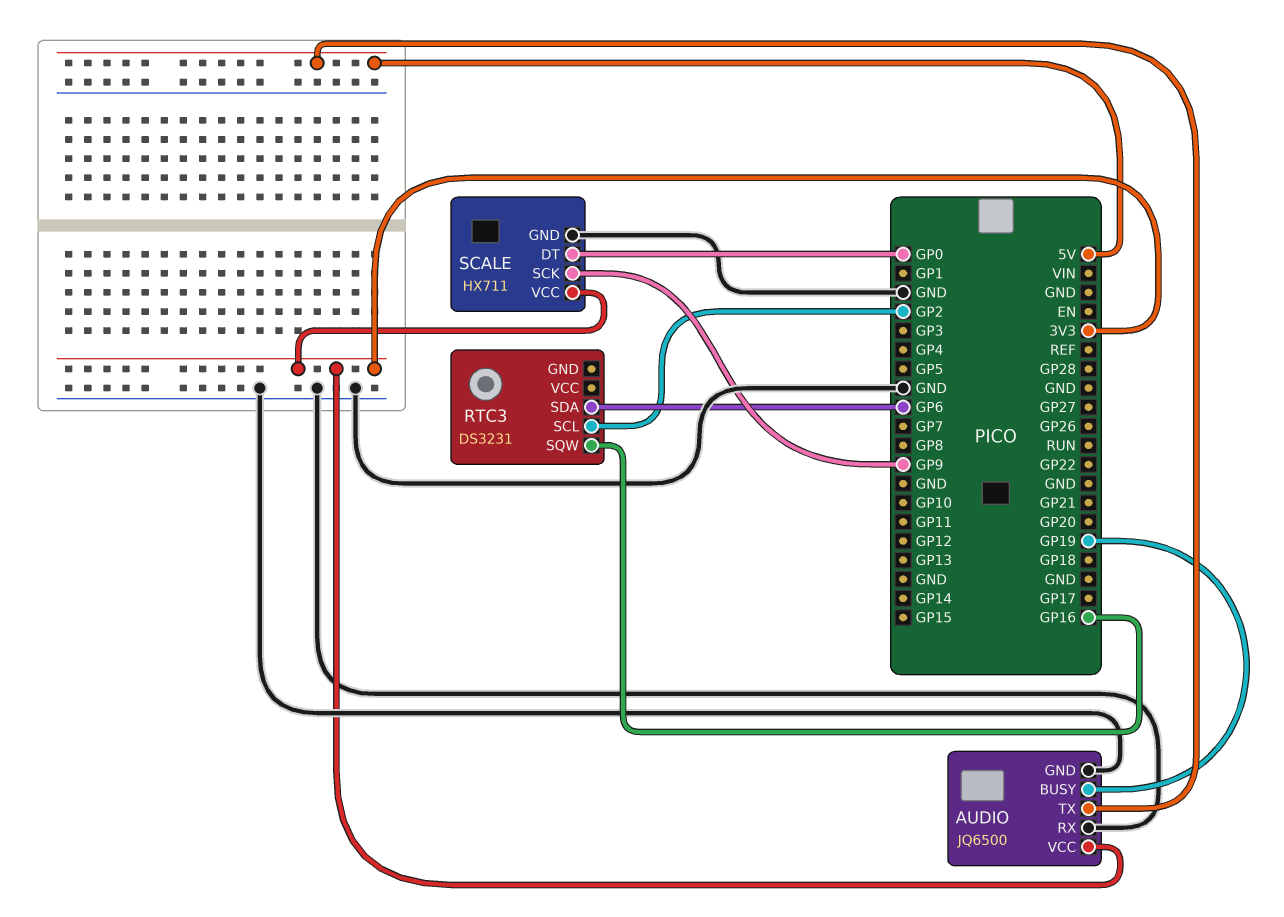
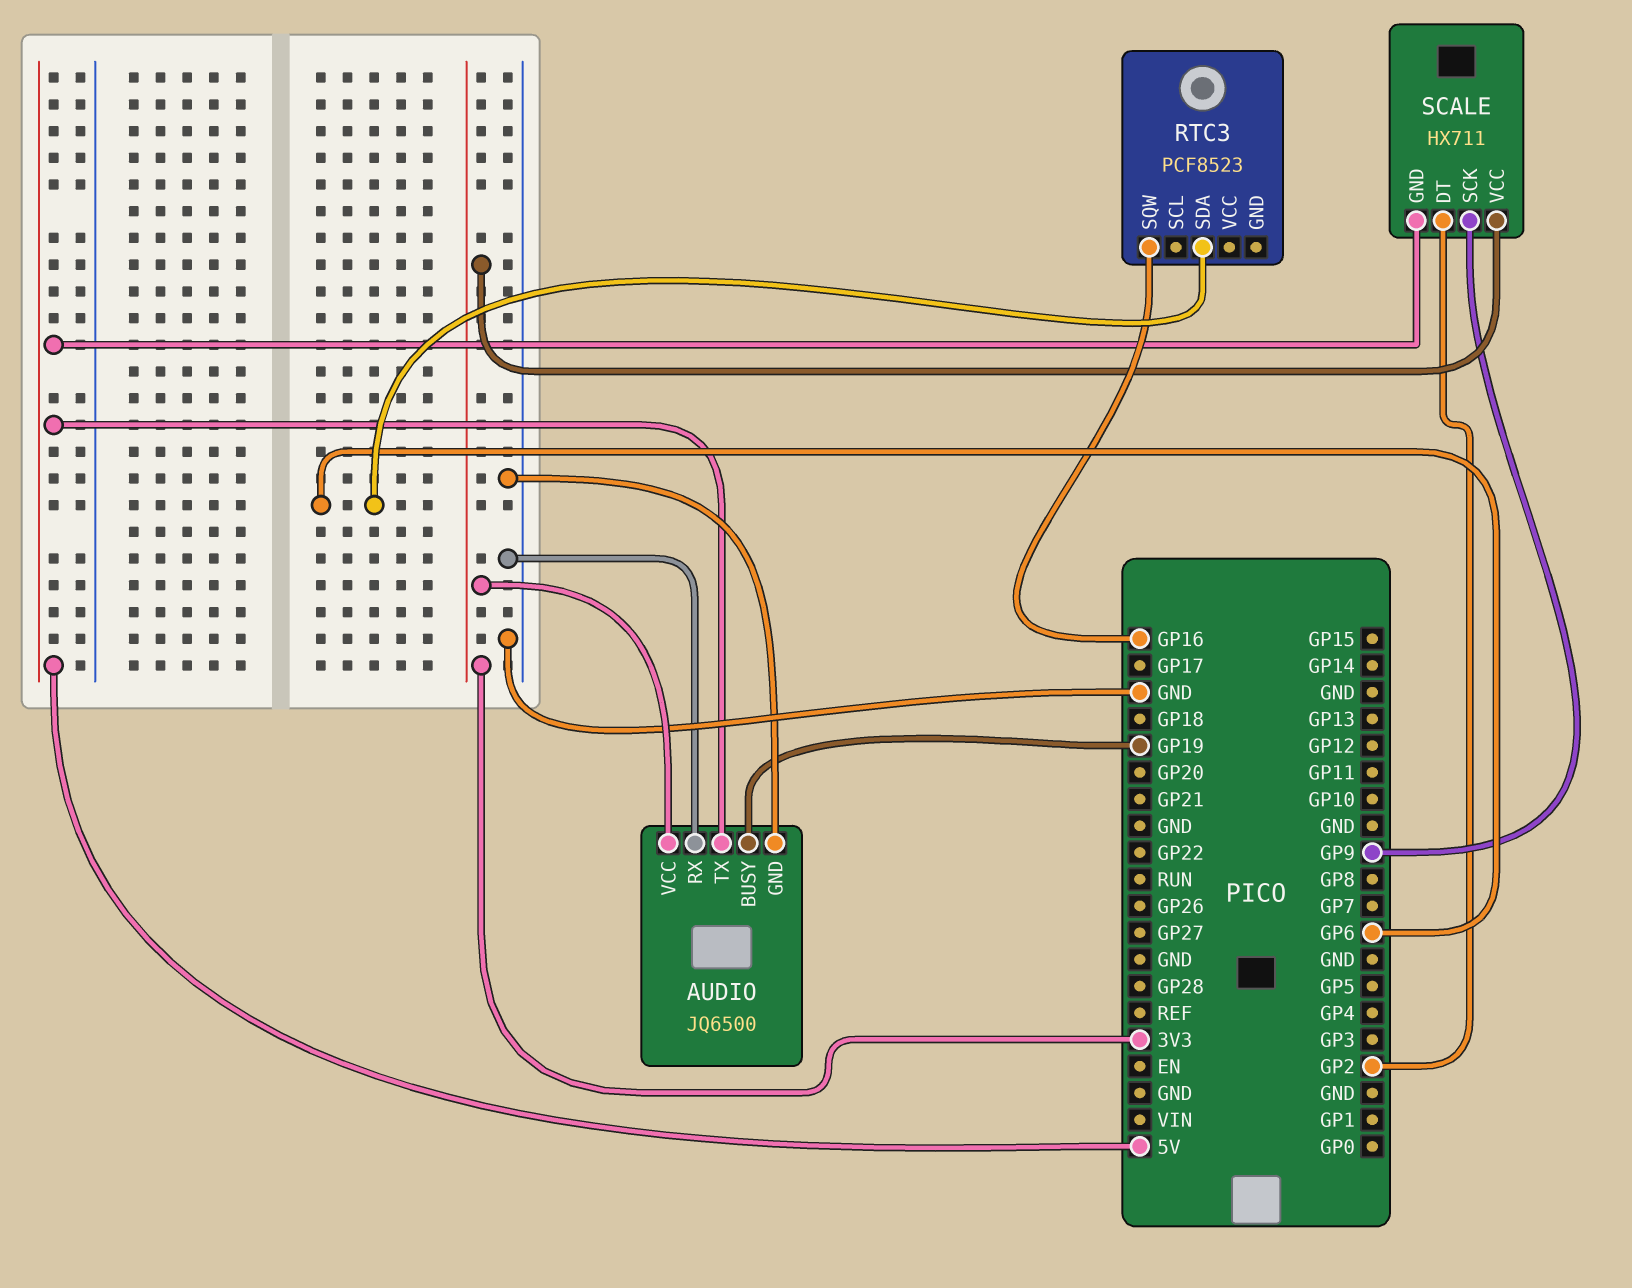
RTC3: DS3231 -> PCF8523
RTC3 pin SCL: GP2 -> none
SCALE pin DT: GP0 -> GP2
SCALE pin GND: GND -> 5V

